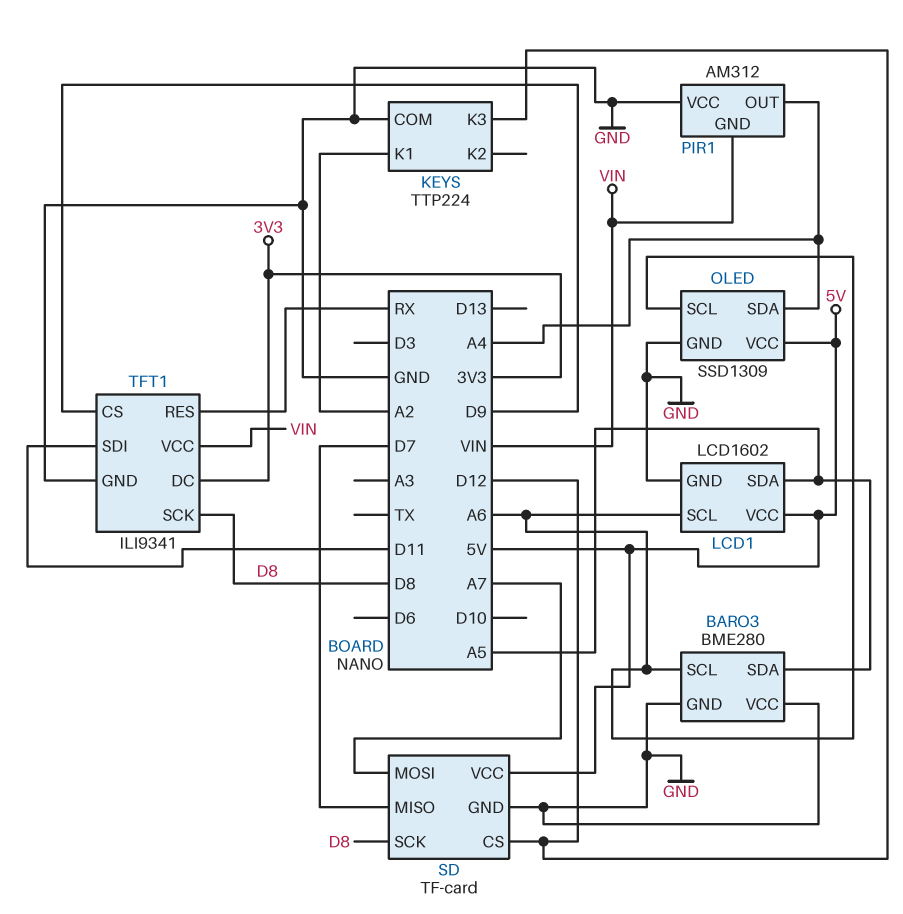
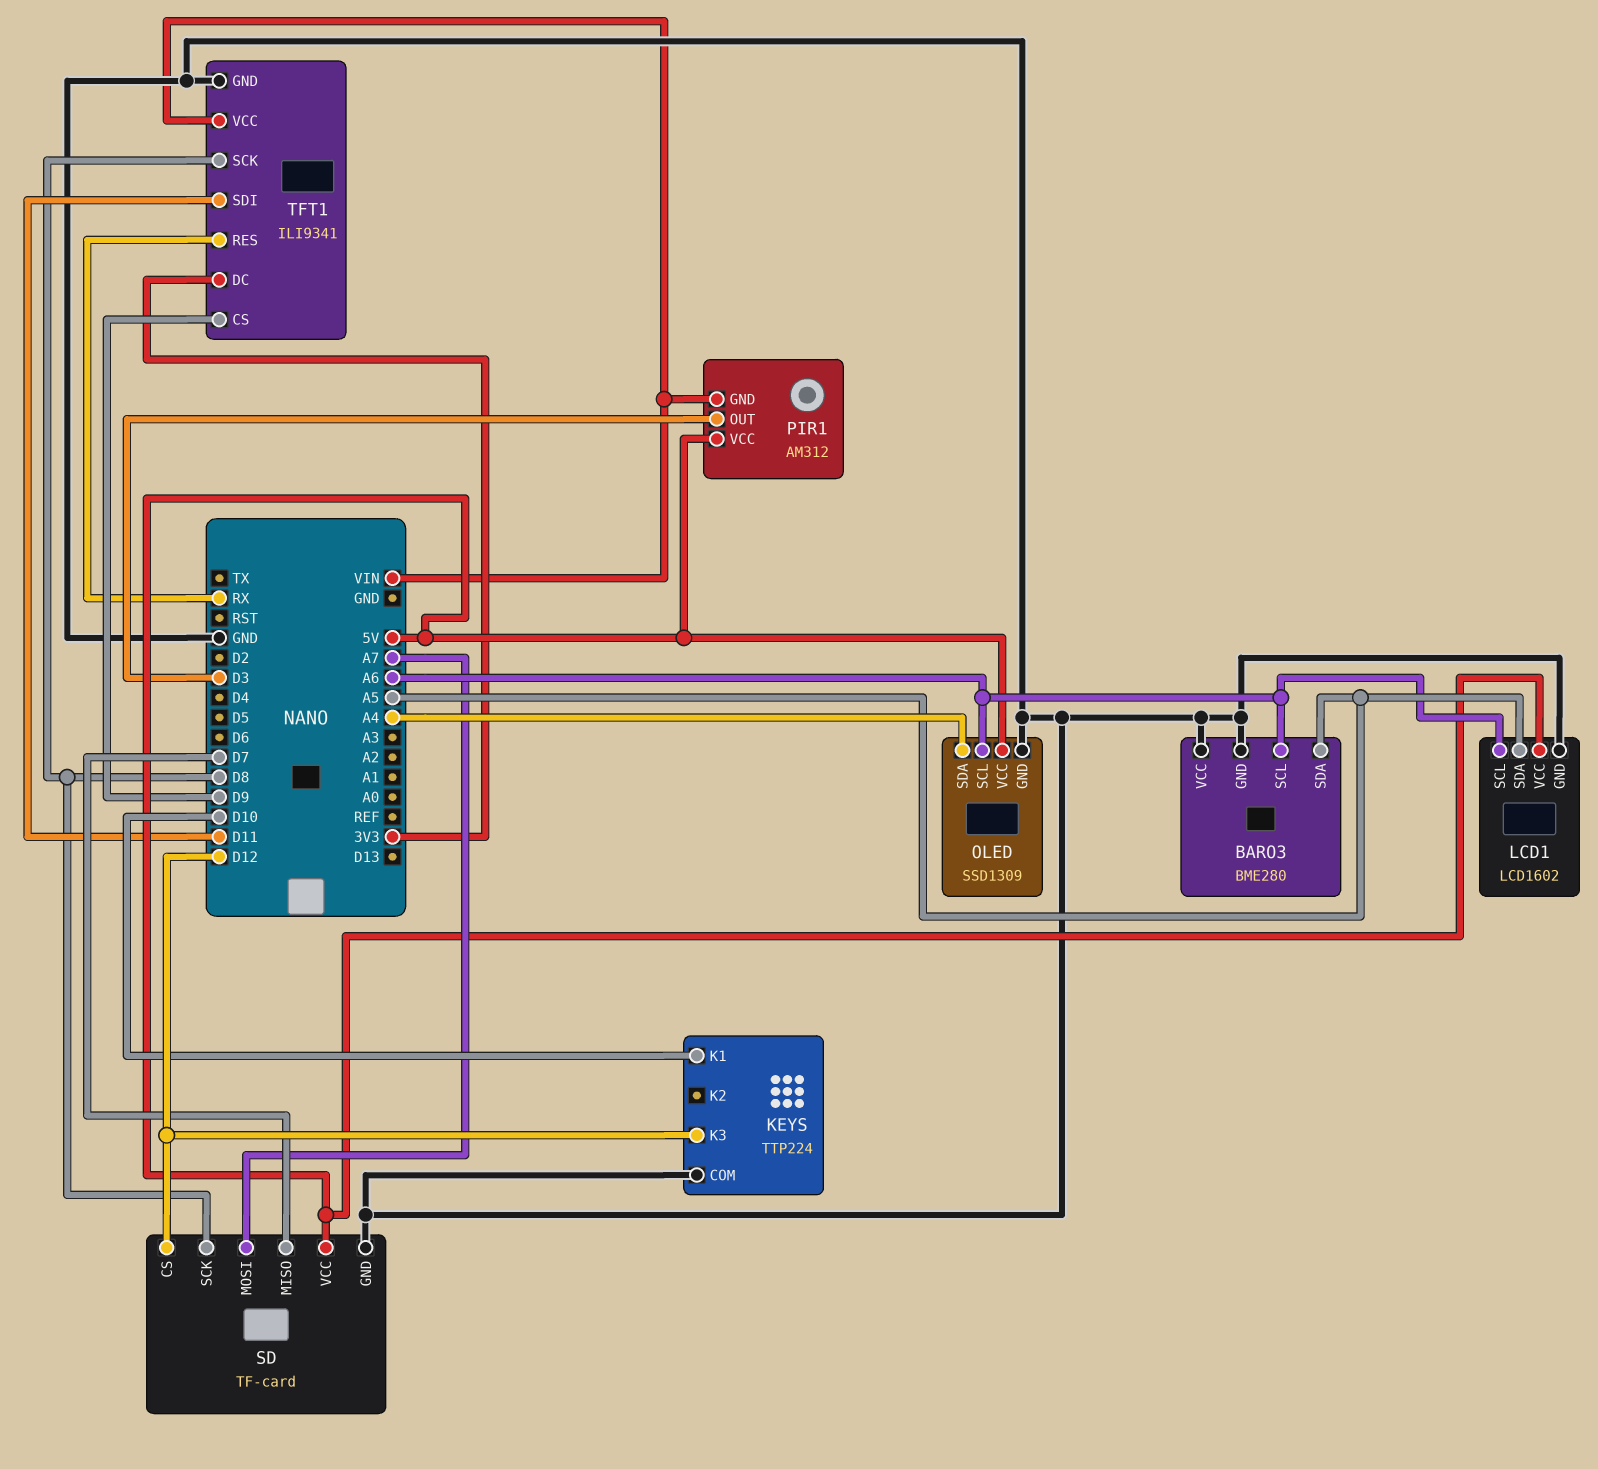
KEYS pin K1: A2 -> D10
PIR1 pin OUT: A4 -> D3
PIR1 pin VCC: GND -> 5V

